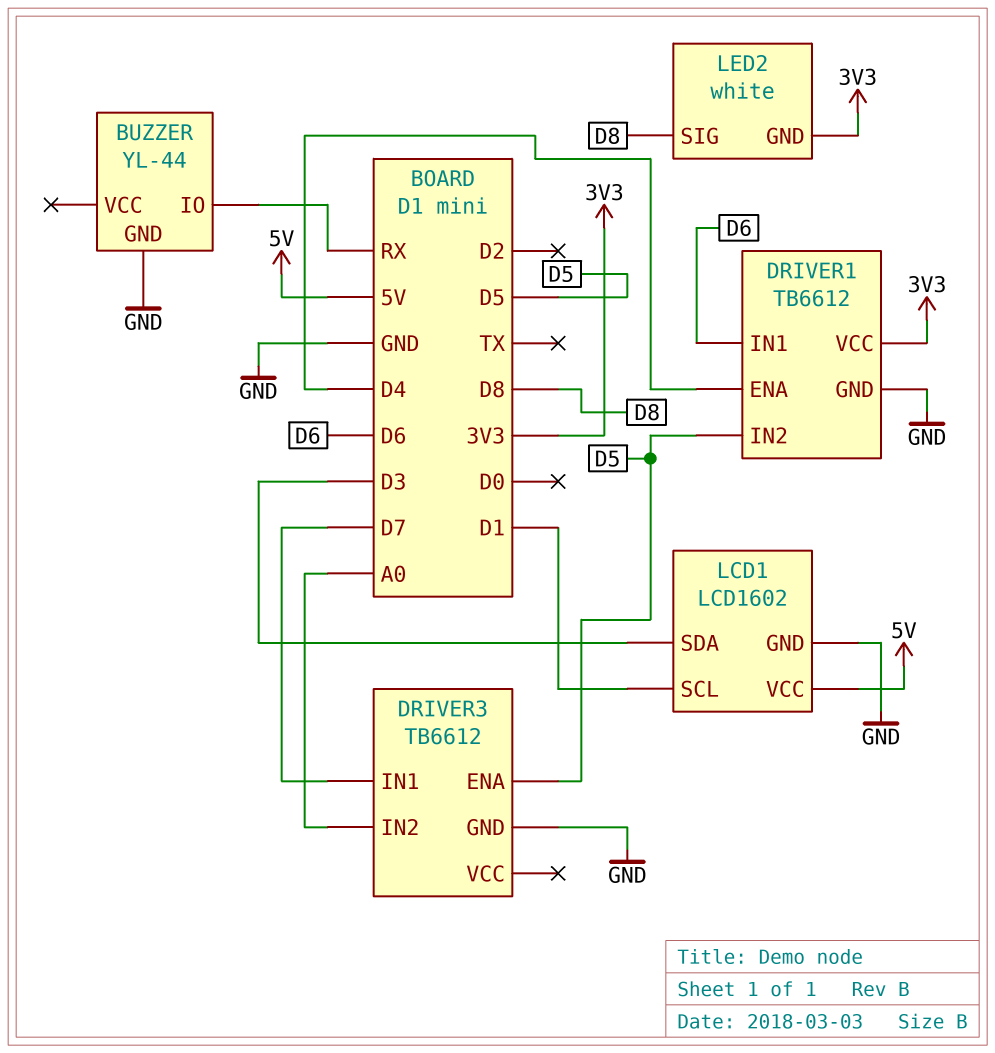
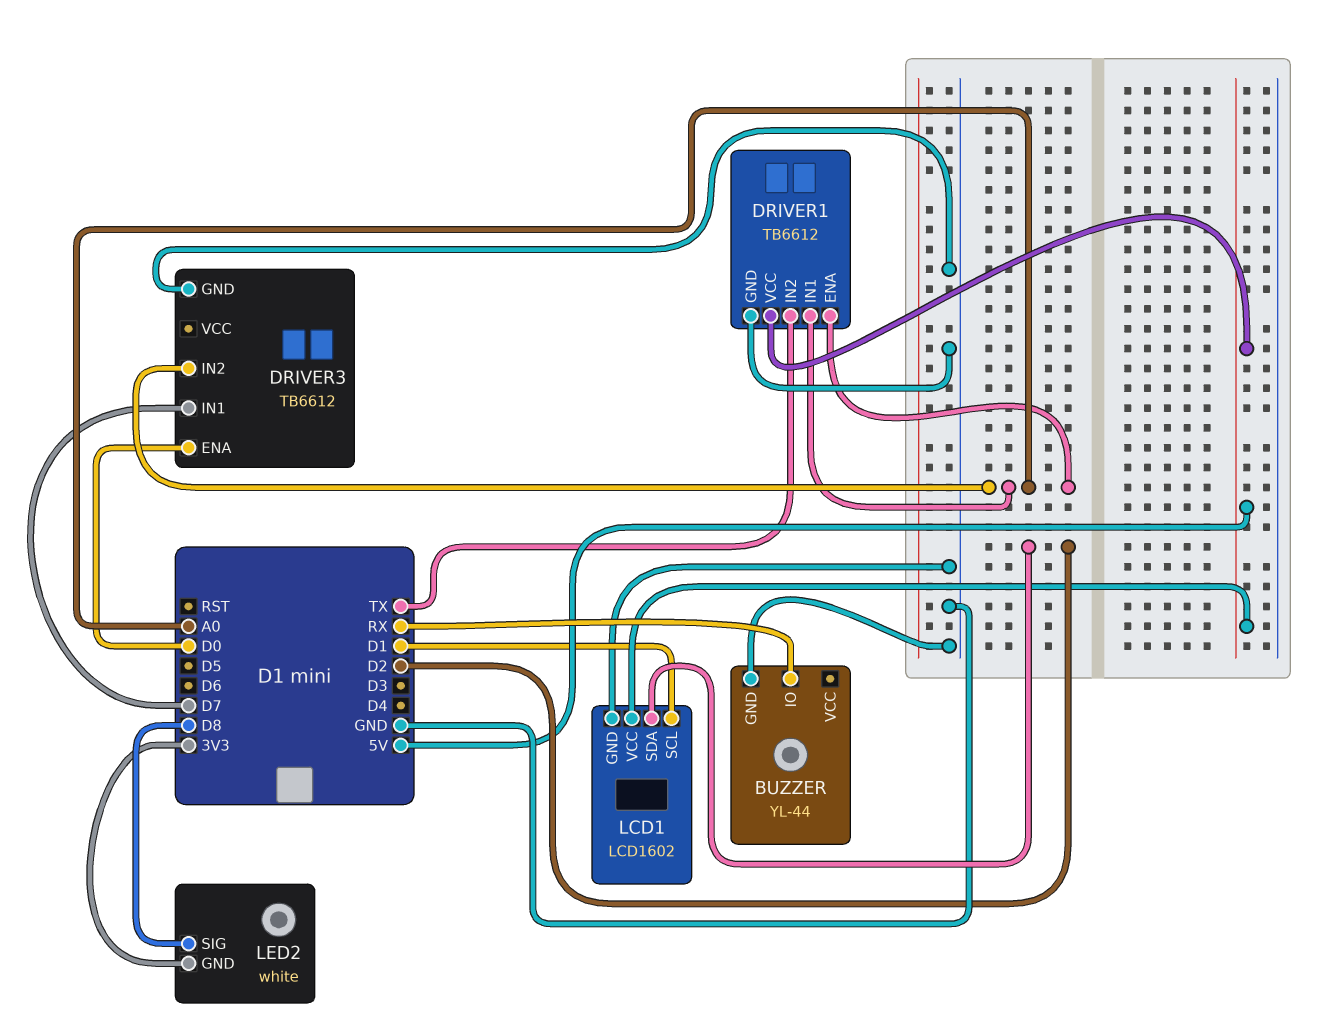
DRIVER1 pin ENA: D4 -> A0
DRIVER1 pin IN1: D6 -> A0
DRIVER1 pin IN2: D5 -> TX
DRIVER1 pin VCC: 3V3 -> 5V
DRIVER3 pin ENA: D5 -> D0
LCD1 pin SDA: D3 -> D2

